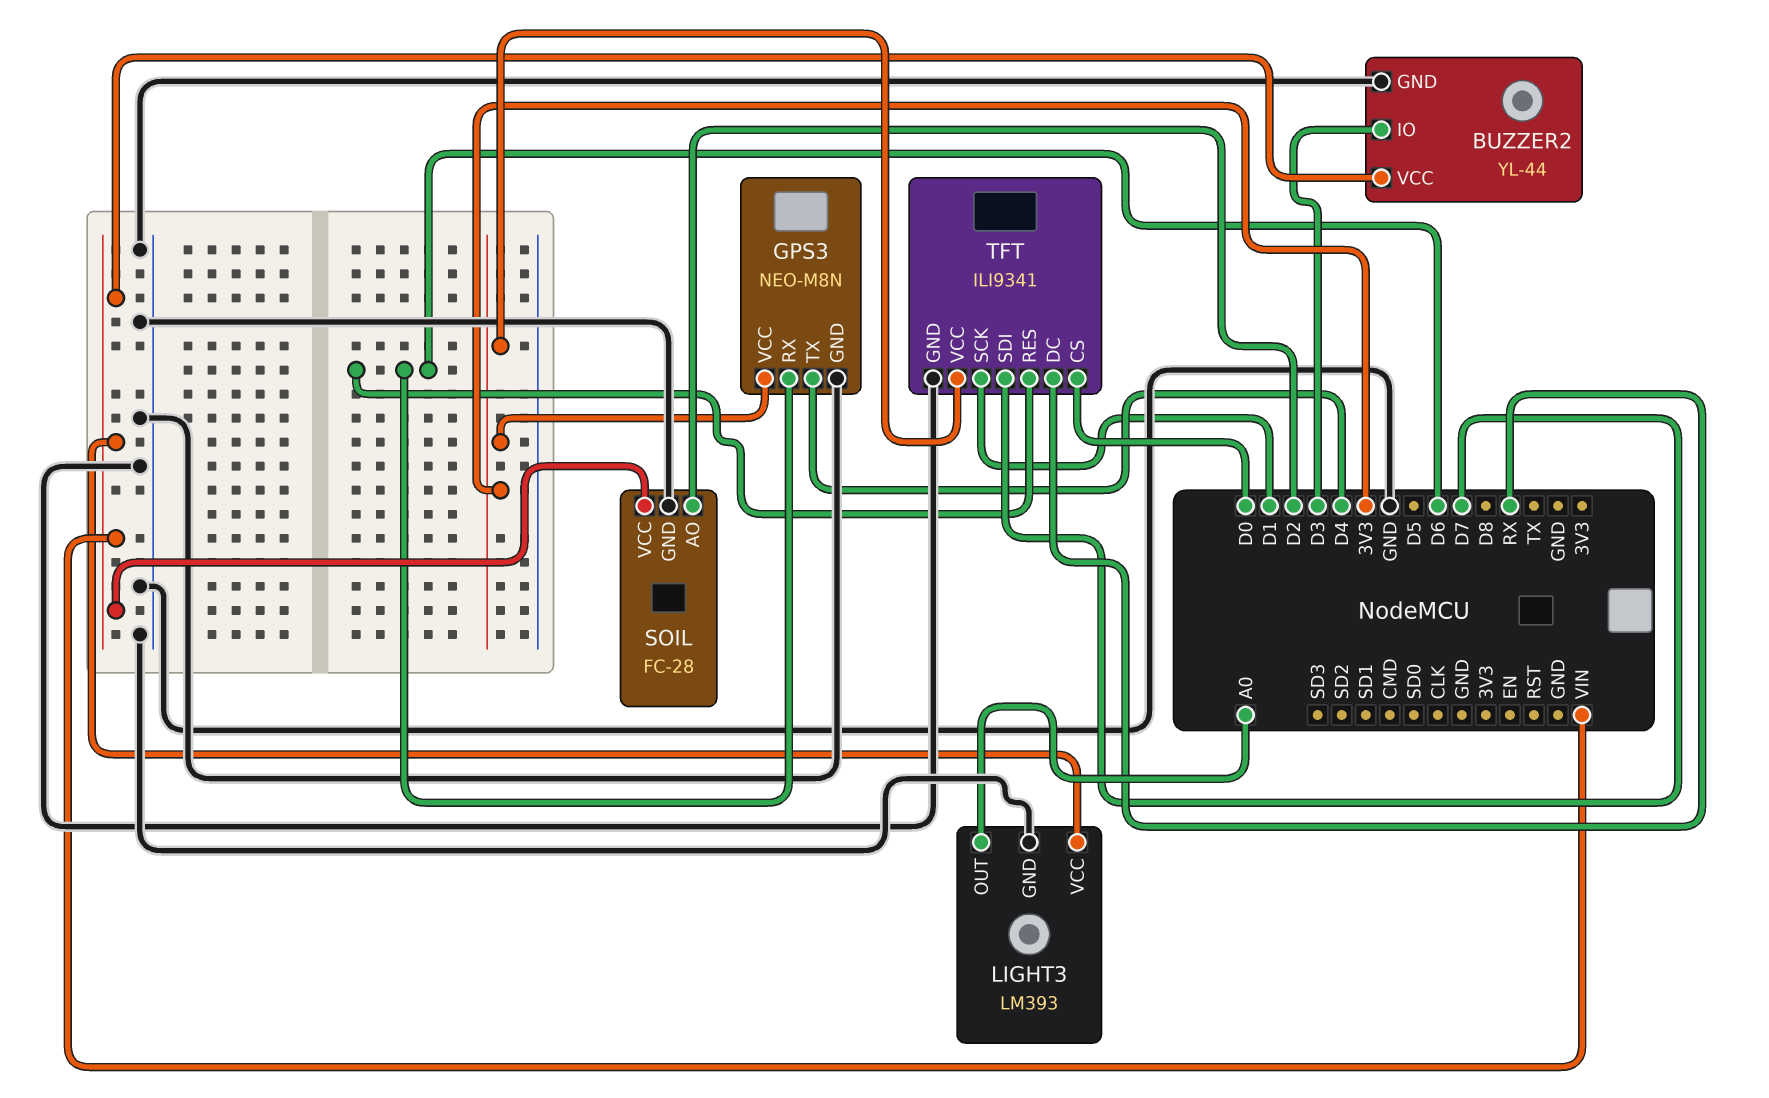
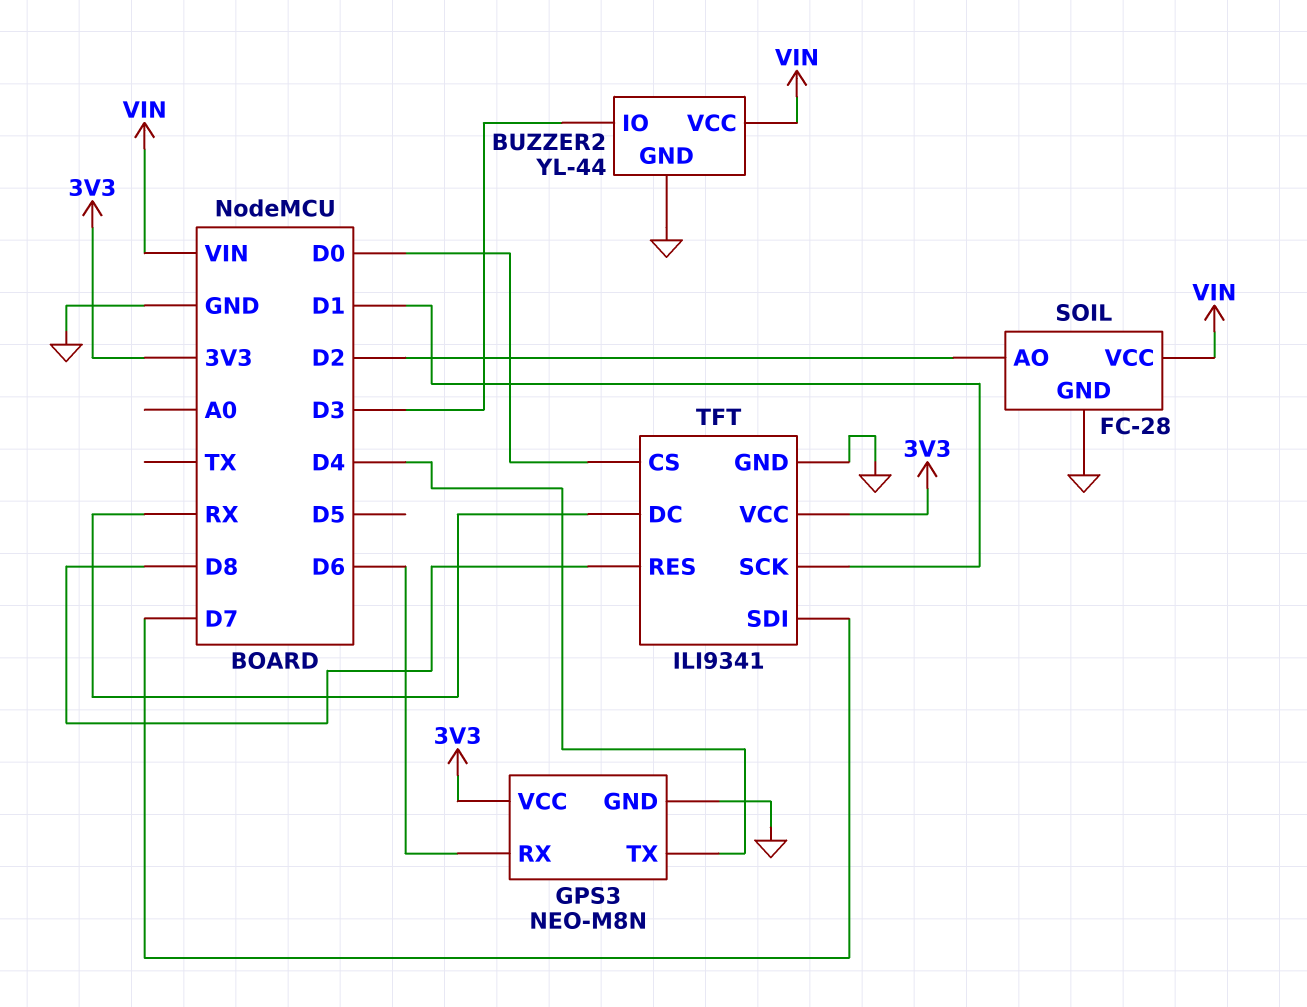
LIGHT3: LM393 -> none
LIGHT3 pin GND: GND -> none
LIGHT3 pin OUT: A0 -> none
LIGHT3 pin VCC: VIN -> none
TFT pin RES: D6 -> D8

